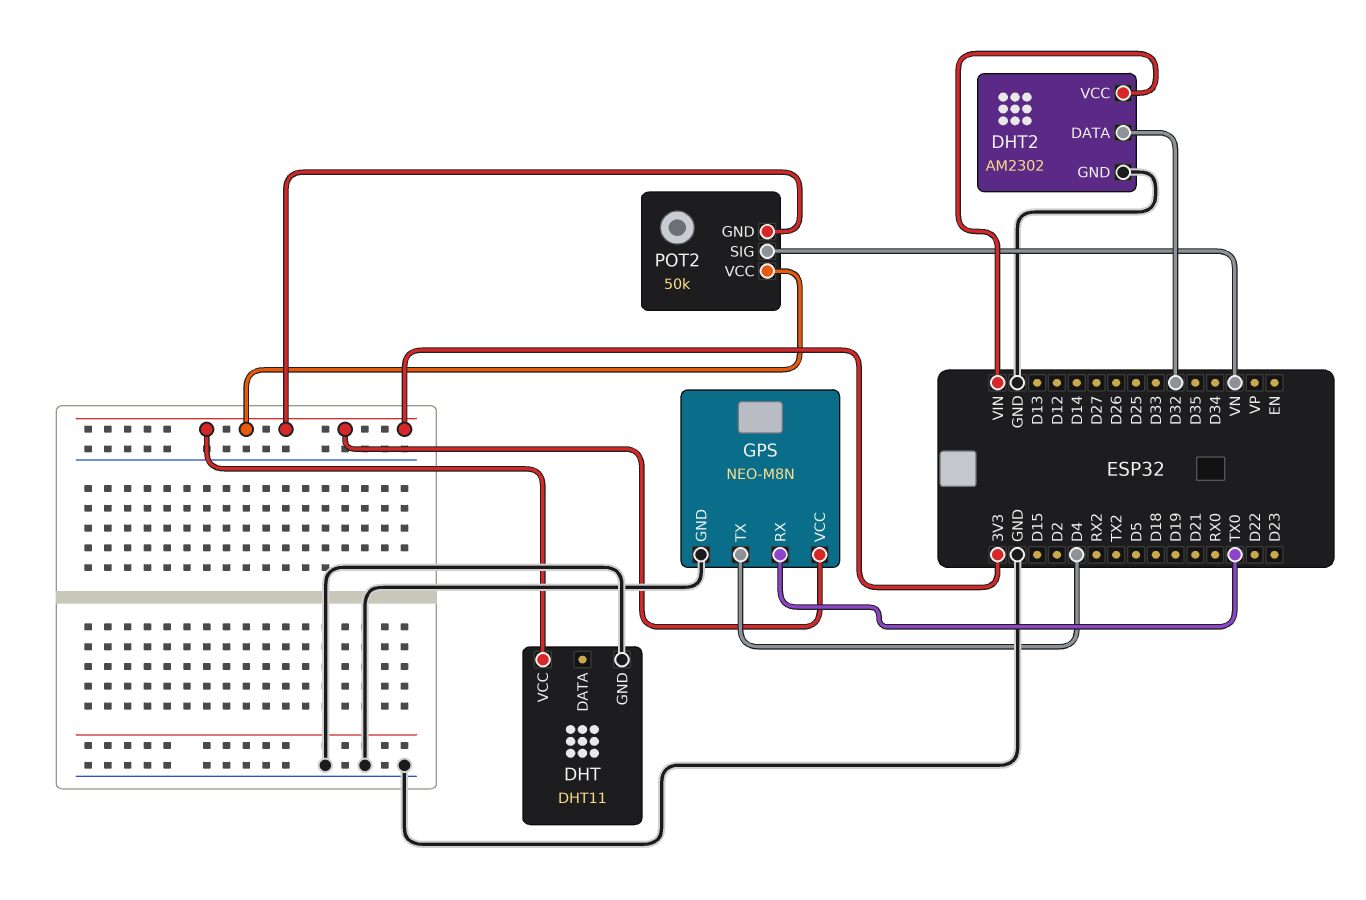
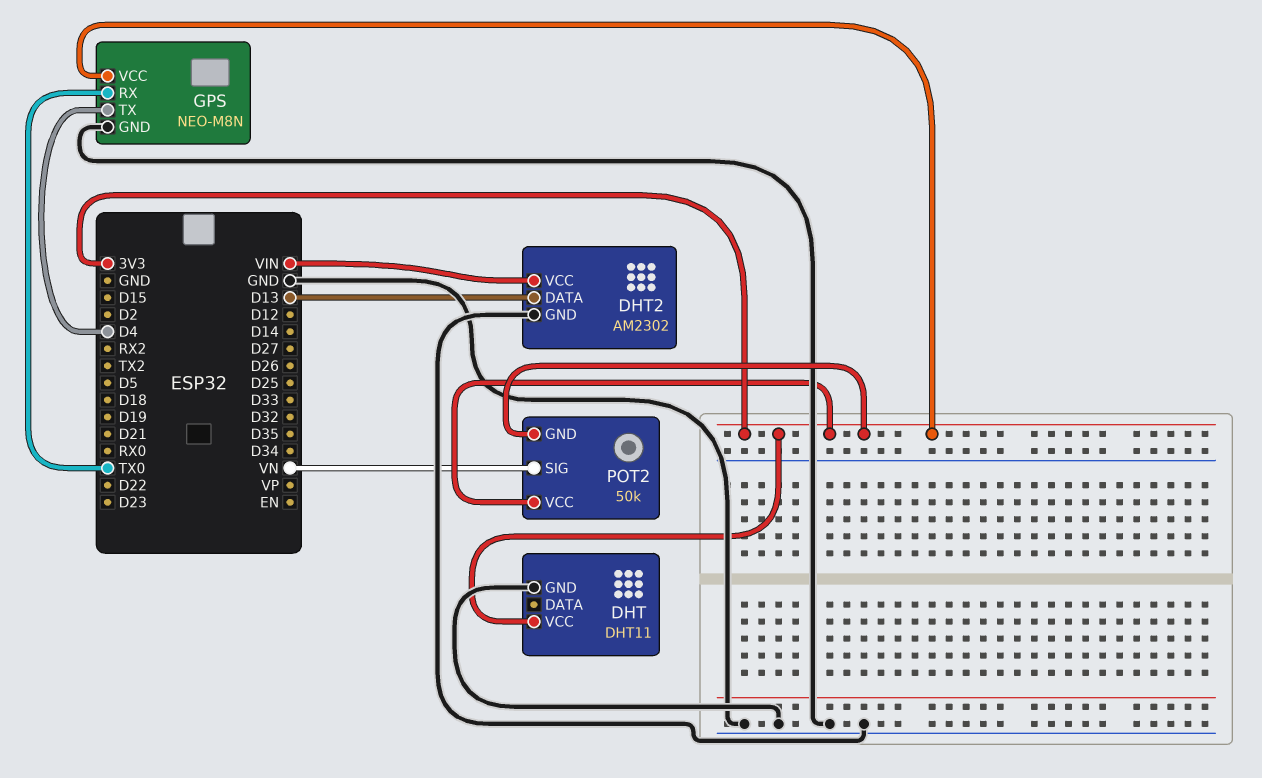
DHT2 pin DATA: D32 -> D13

